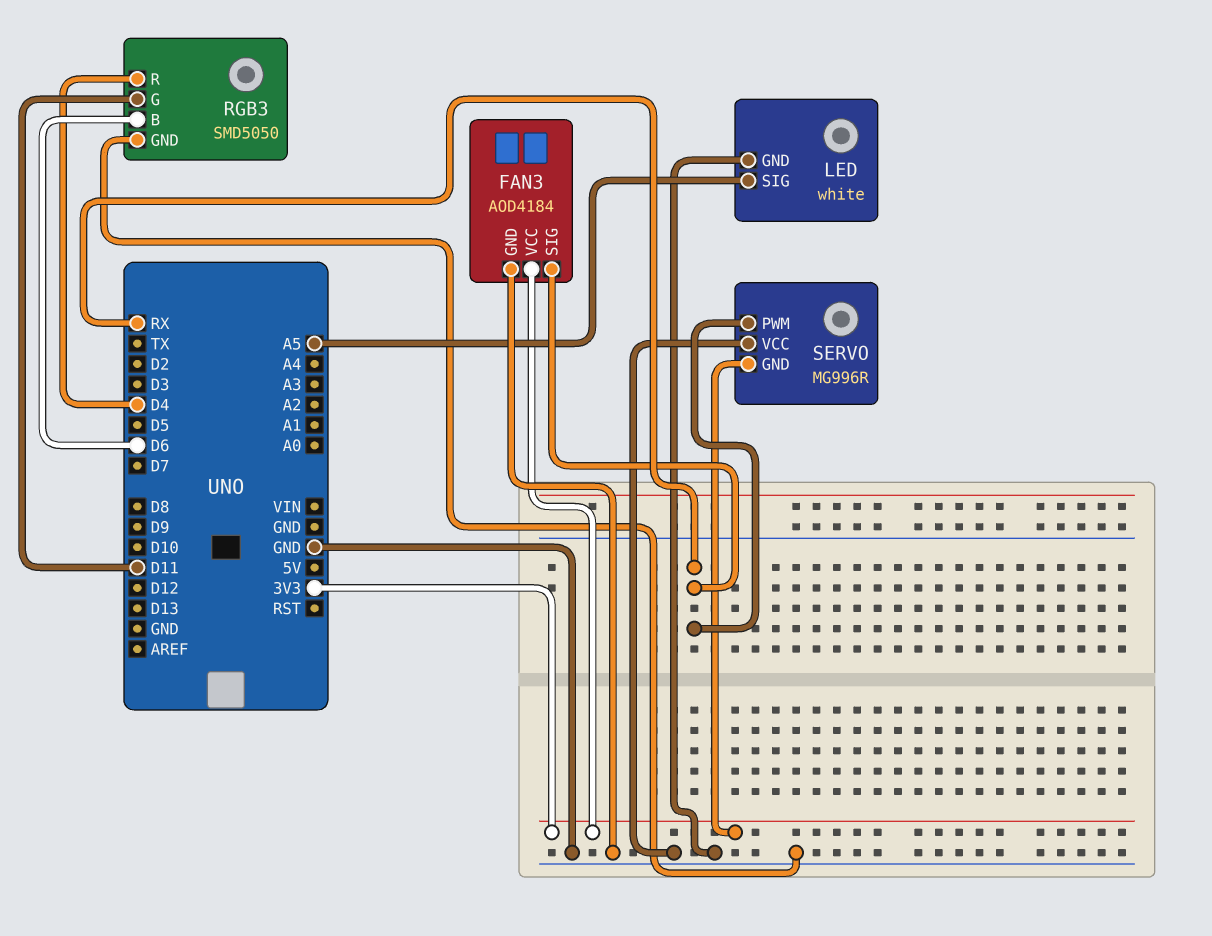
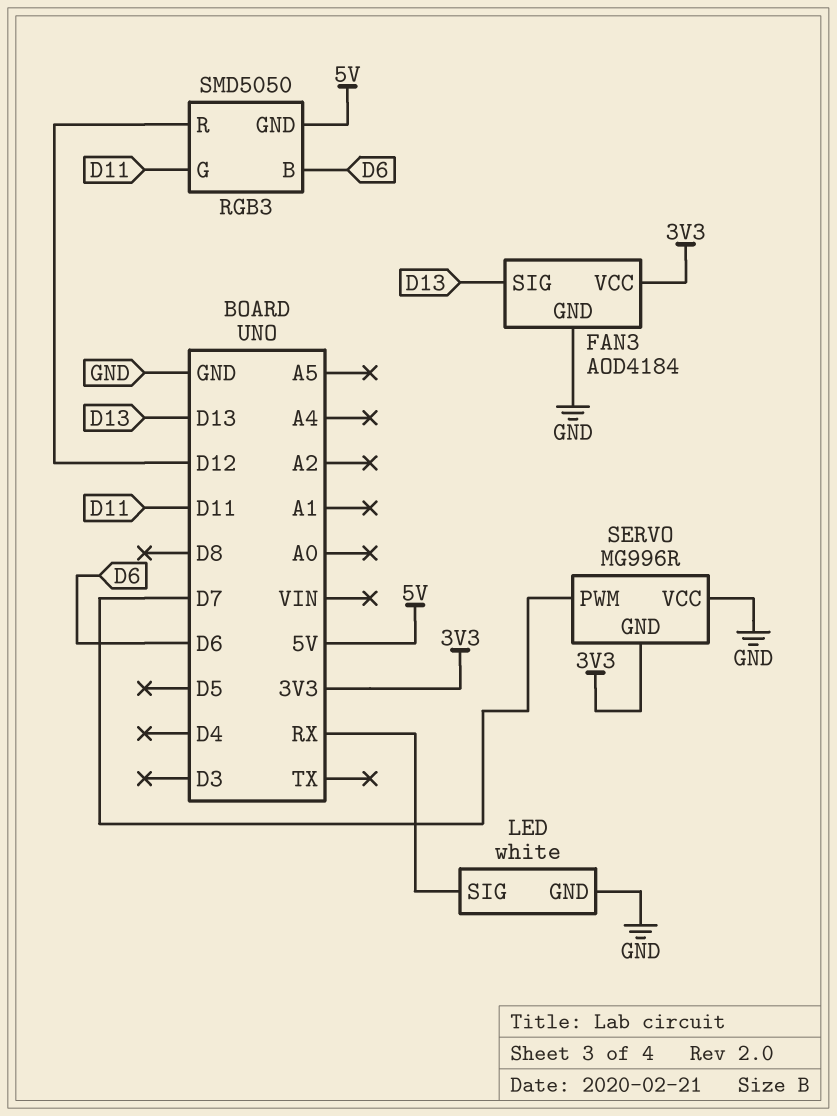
FAN3 pin SIG: RX -> D13
LED pin SIG: A5 -> RX
RGB3 pin GND: GND -> 5V
RGB3 pin R: D4 -> D12
SERVO pin PWM: RX -> D7

